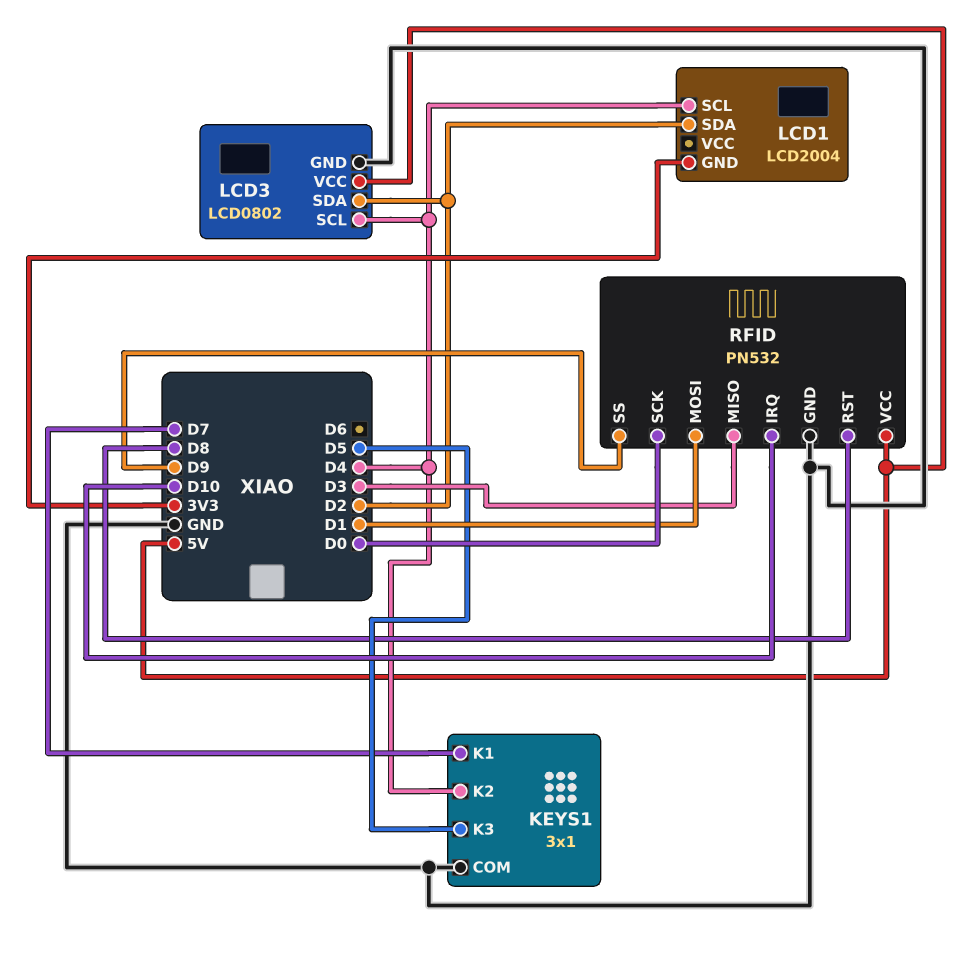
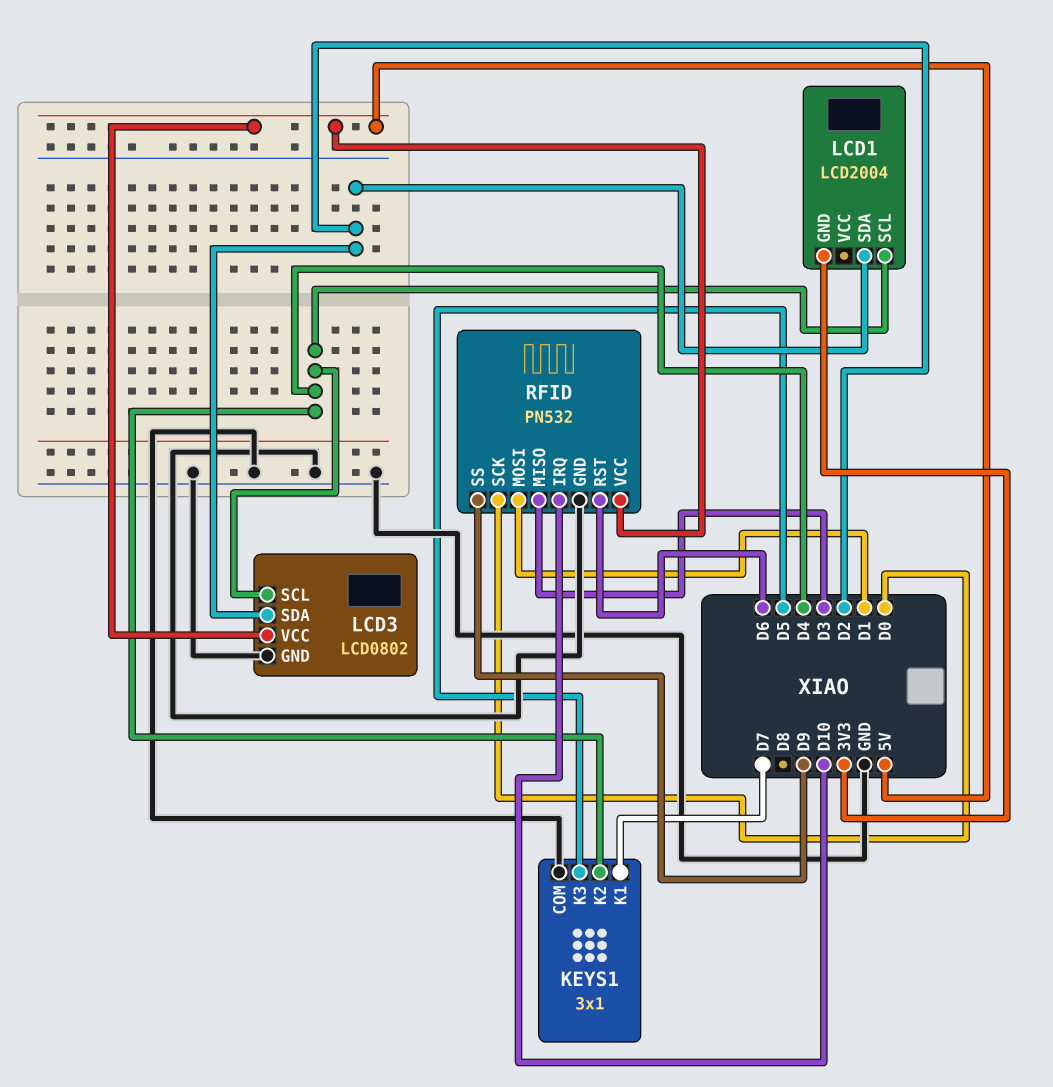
RFID pin RST: D8 -> D6

